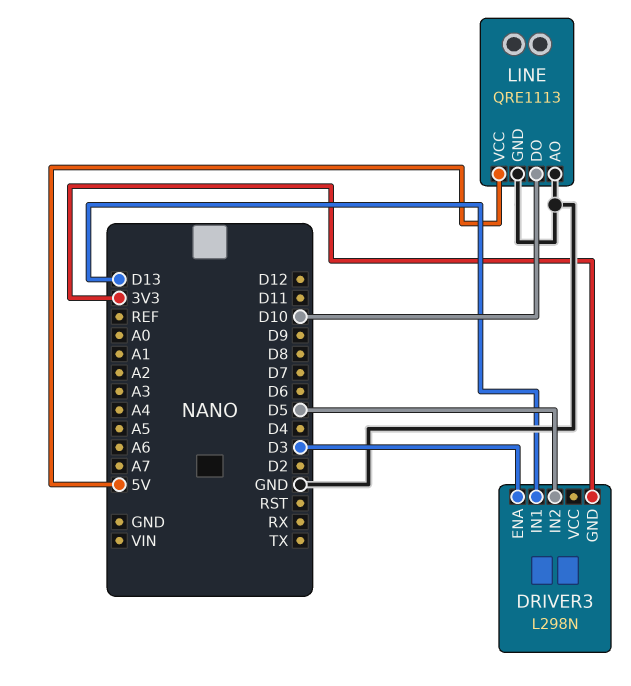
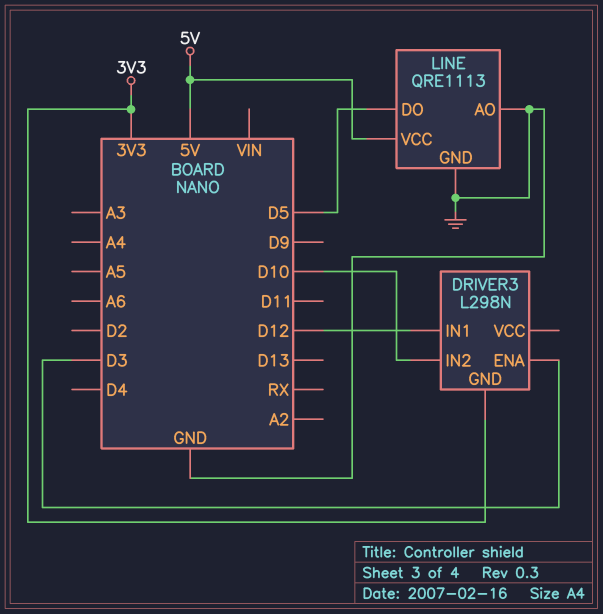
DRIVER3 pin IN1: D13 -> D12
DRIVER3 pin IN2: D5 -> D10
LINE pin DO: D10 -> D5

